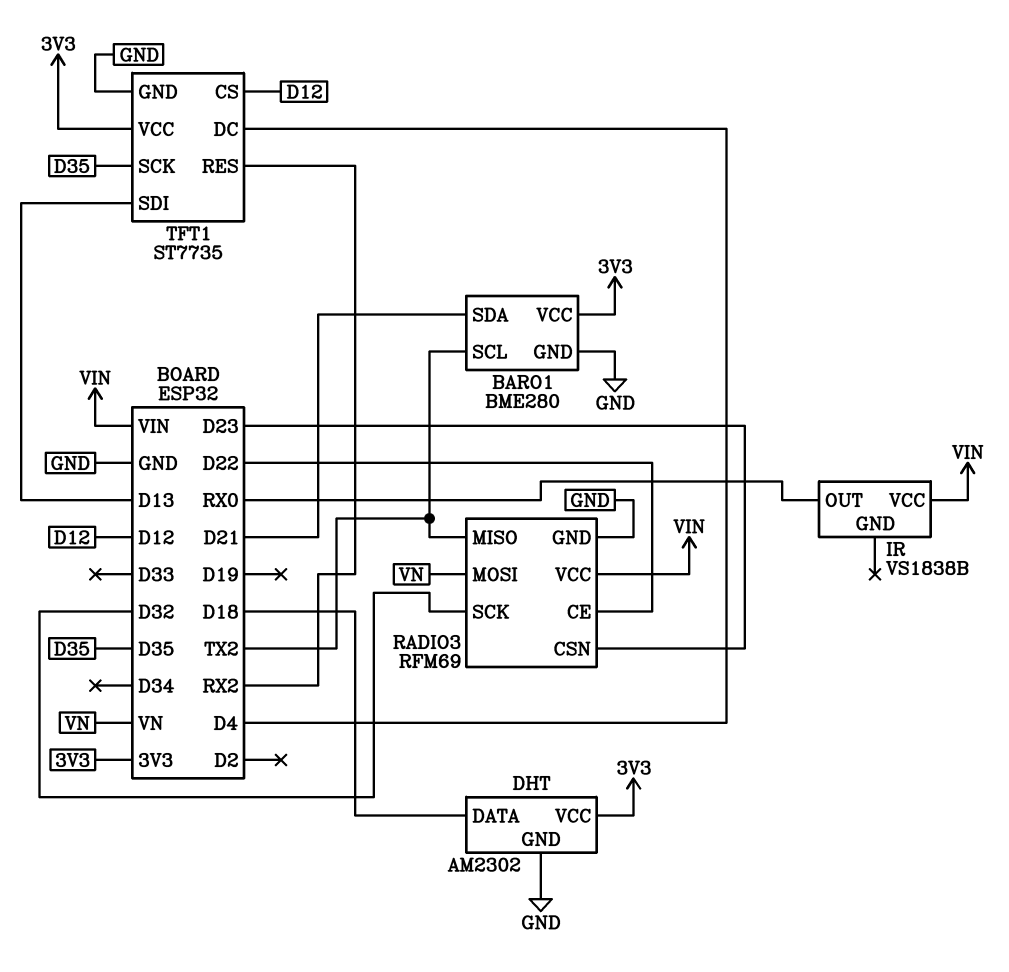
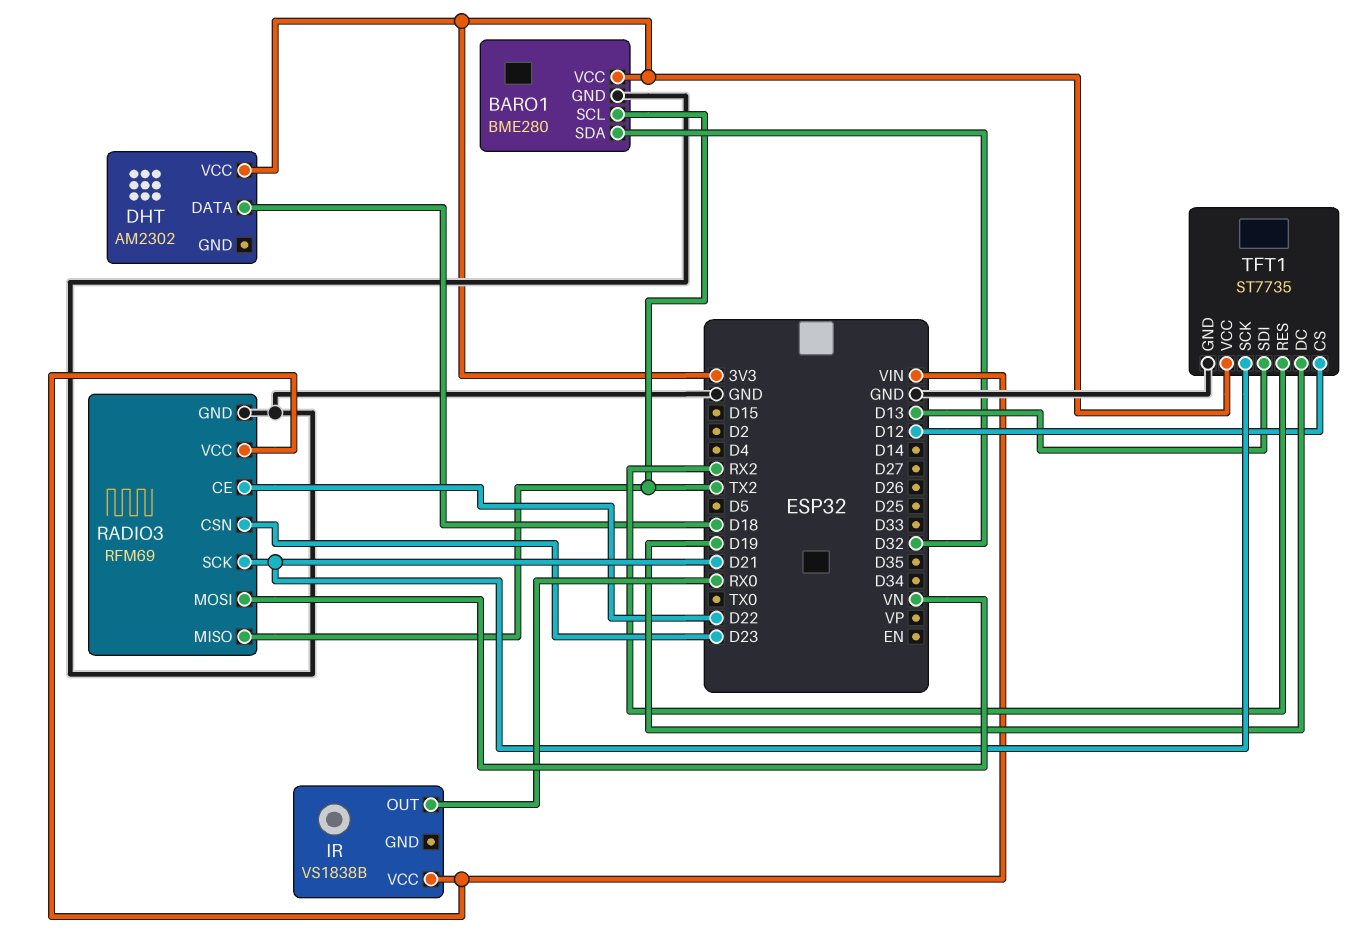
BARO1 pin SDA: D21 -> D32
DHT pin GND: GND -> none
RADIO3 pin SCK: D32 -> D21
TFT1 pin DC: D4 -> D19
TFT1 pin SCK: D35 -> D21

